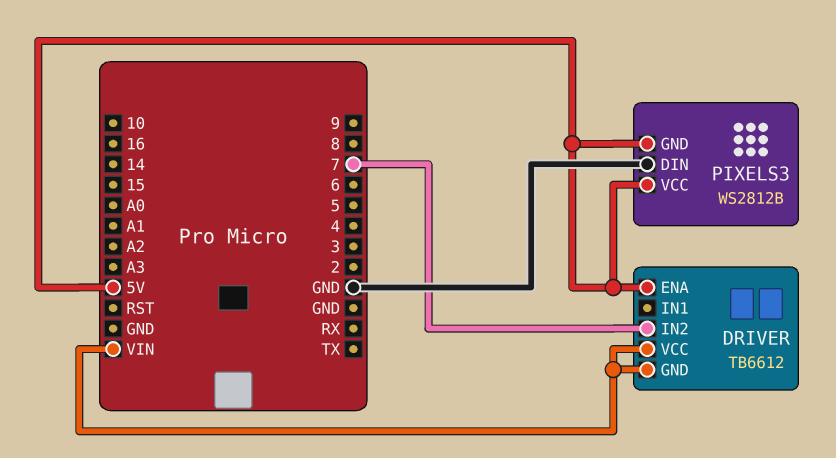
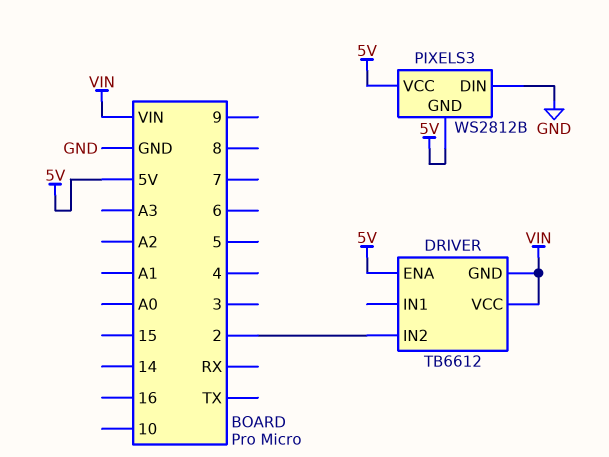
DRIVER pin IN2: 7 -> 2

